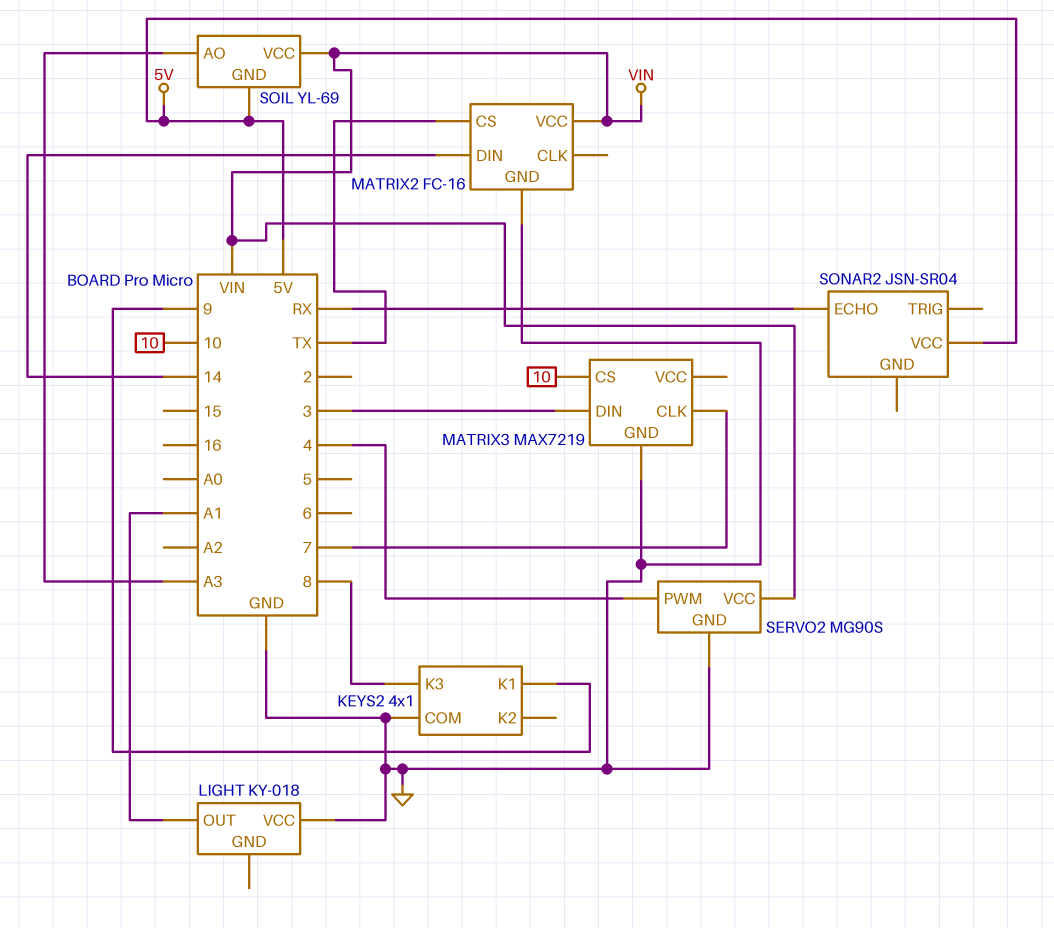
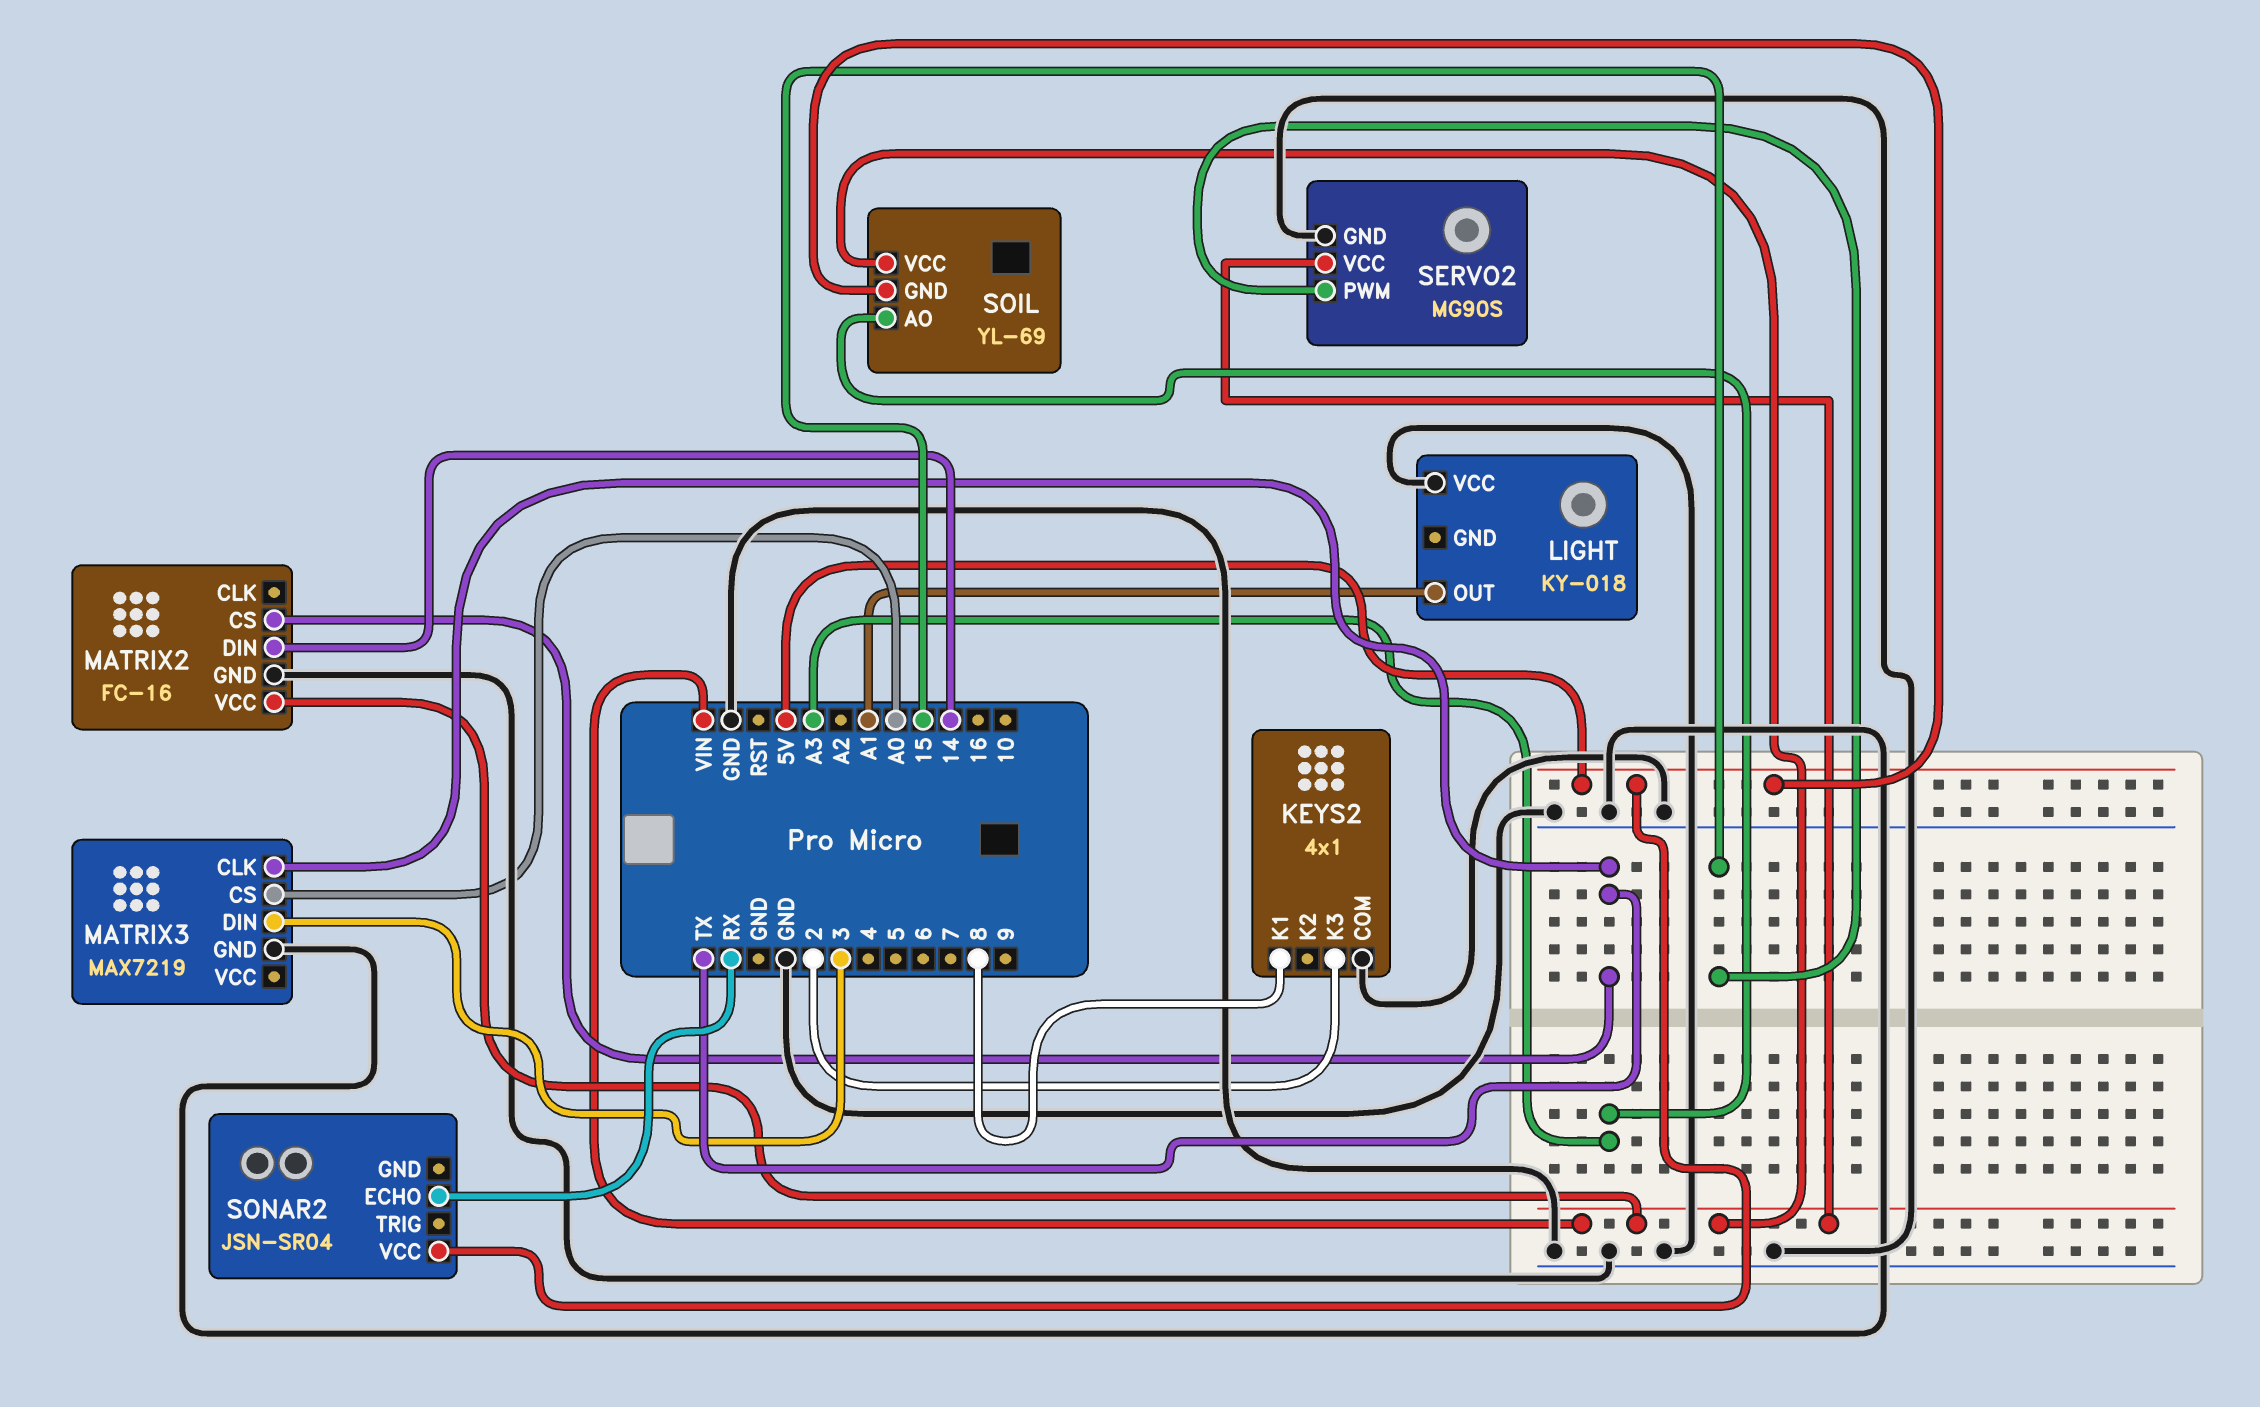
KEYS2 pin K1: 9 -> 8
KEYS2 pin K3: 8 -> 2
MATRIX3 pin CLK: 7 -> TX
MATRIX3 pin CS: 10 -> A0
SERVO2 pin PWM: 4 -> 15

